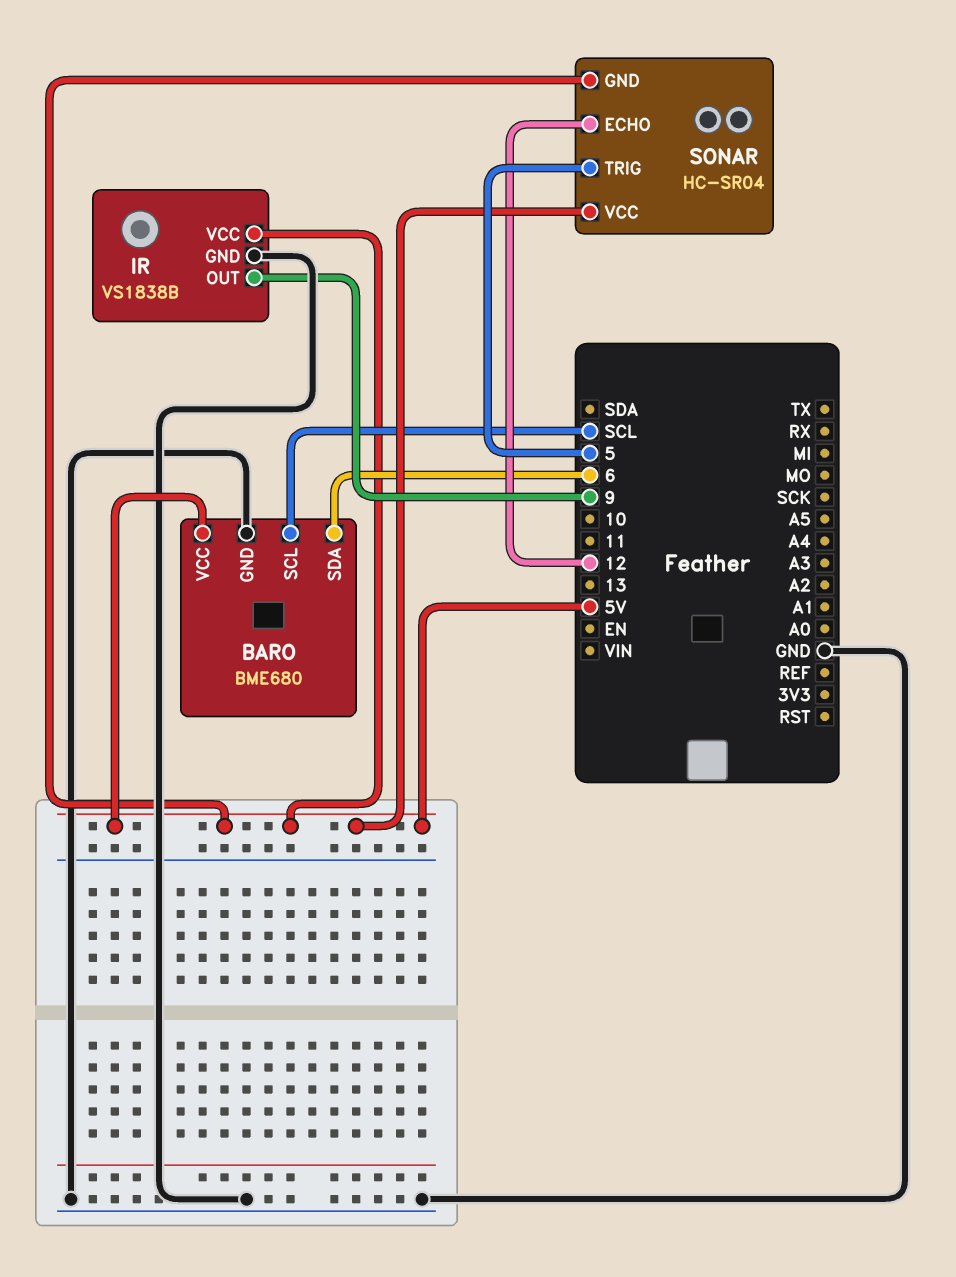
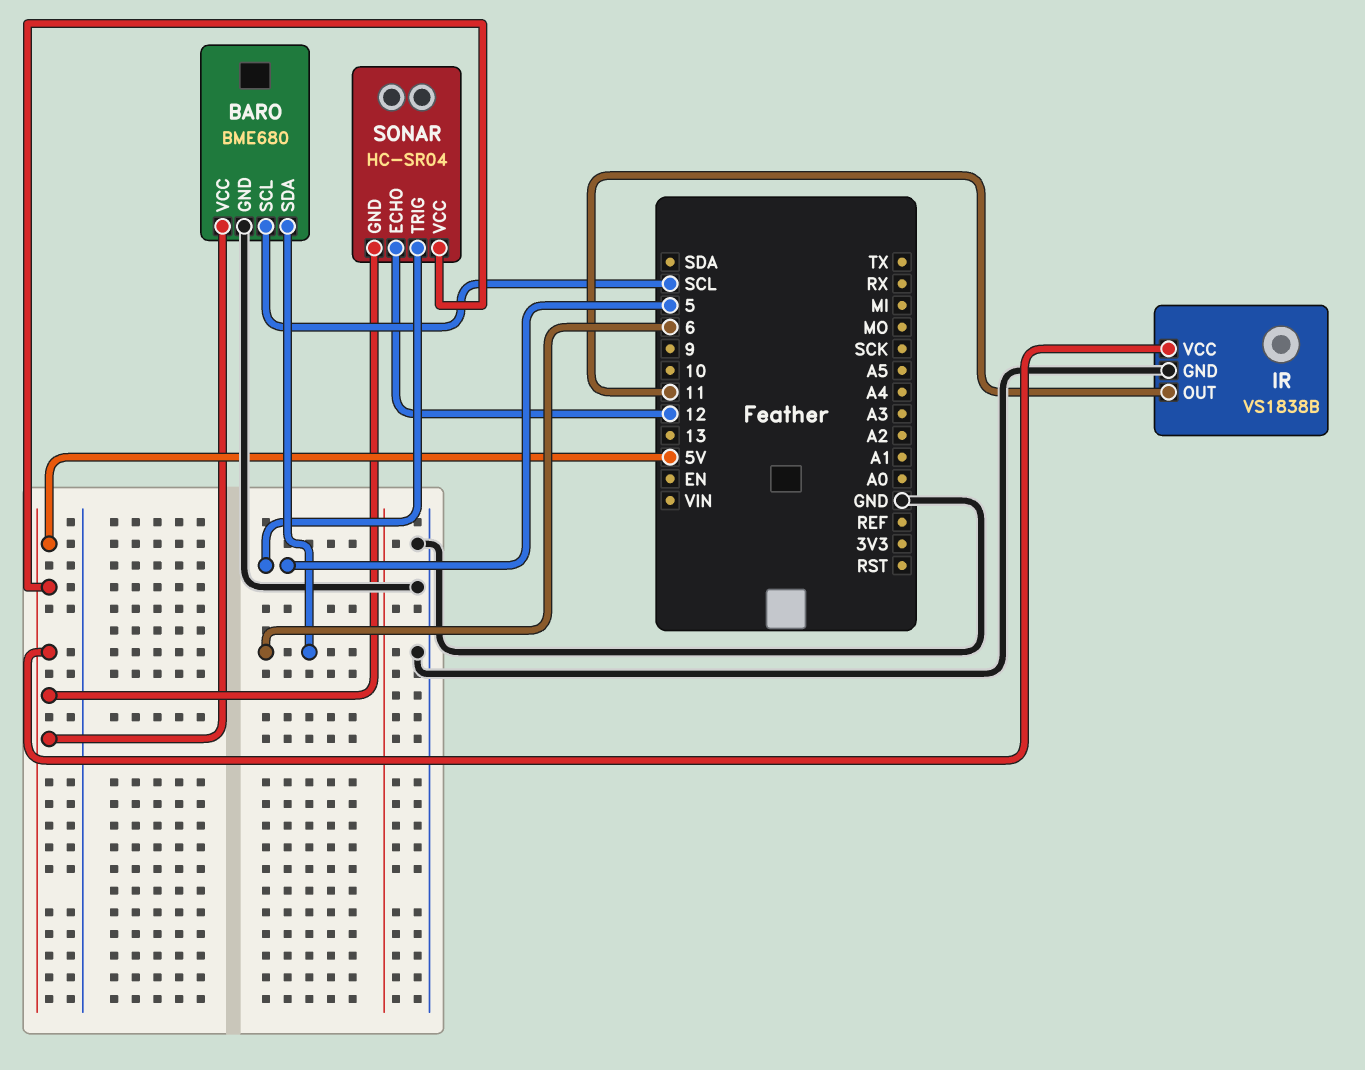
IR pin OUT: 9 -> 11

